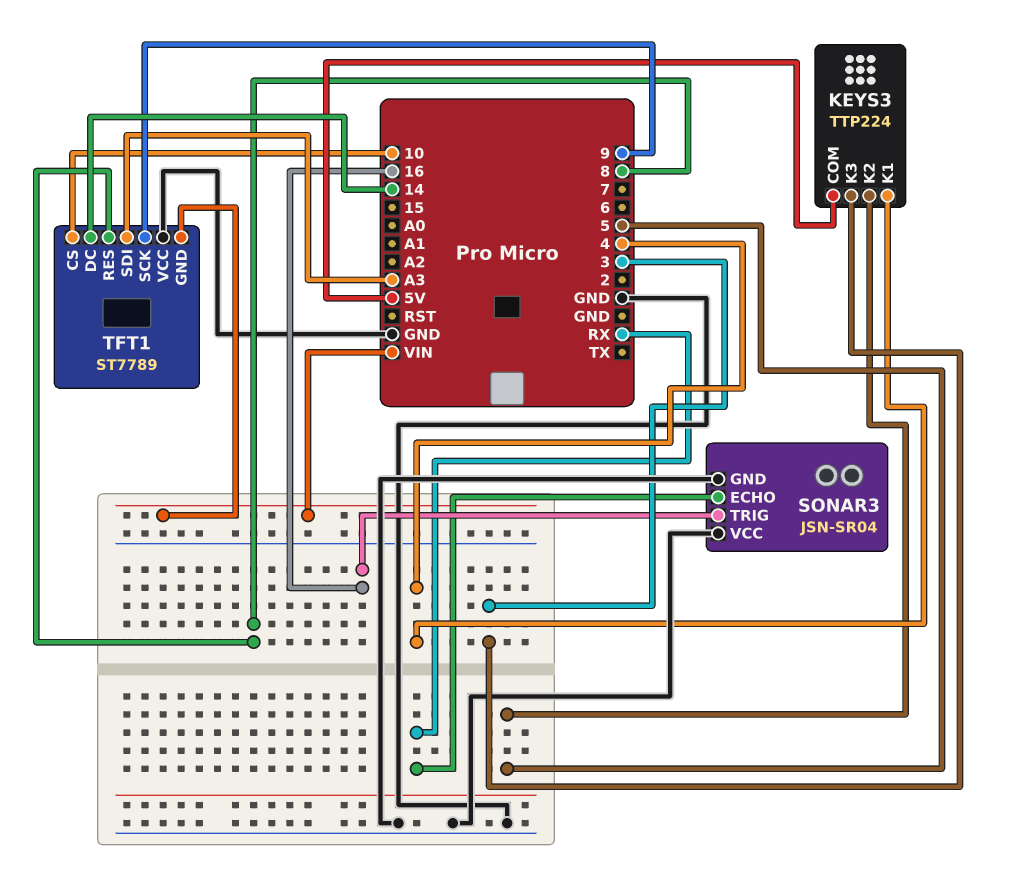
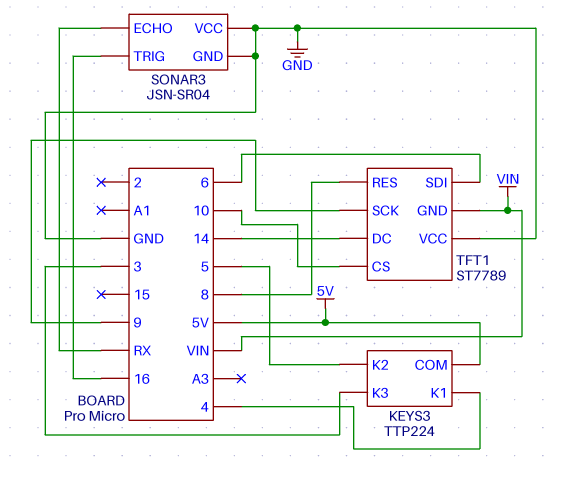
TFT1 pin SDI: A3 -> 6

